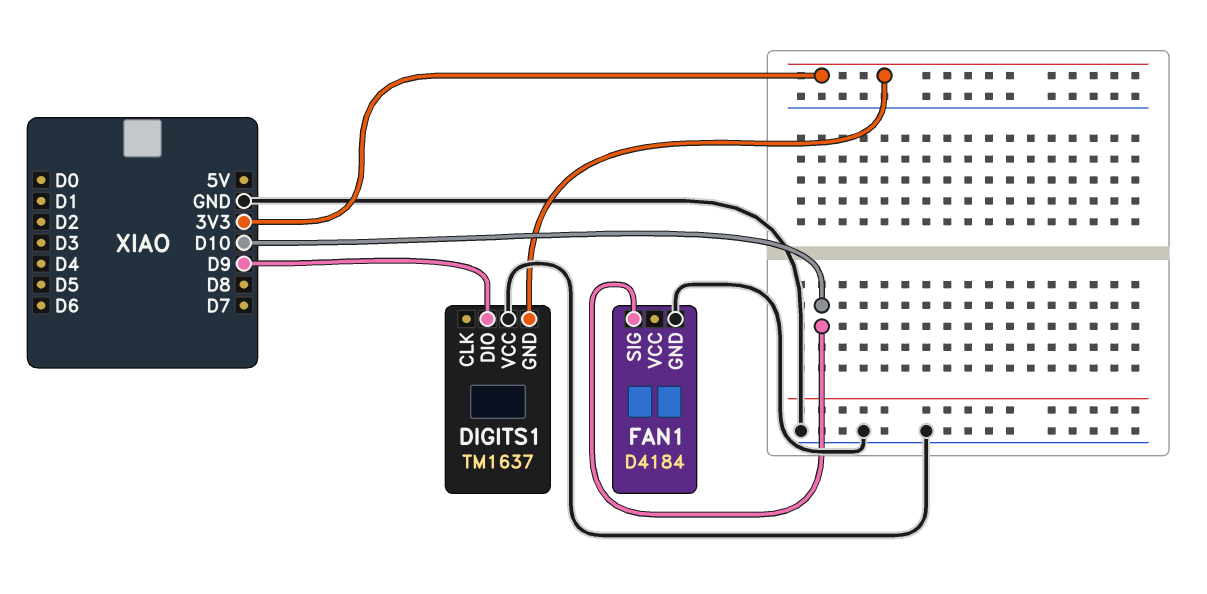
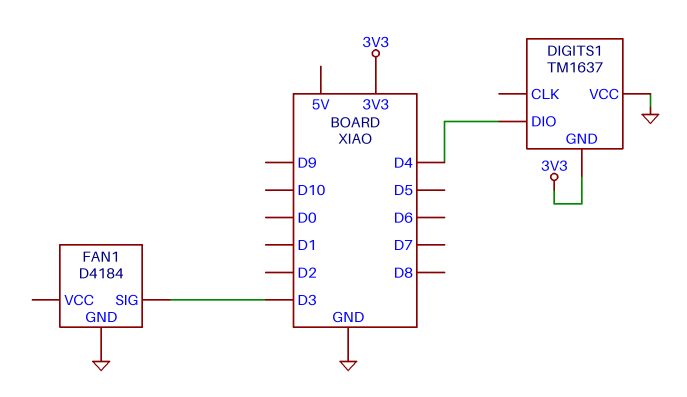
DIGITS1 pin DIO: D9 -> D4
FAN1 pin SIG: D10 -> D3

